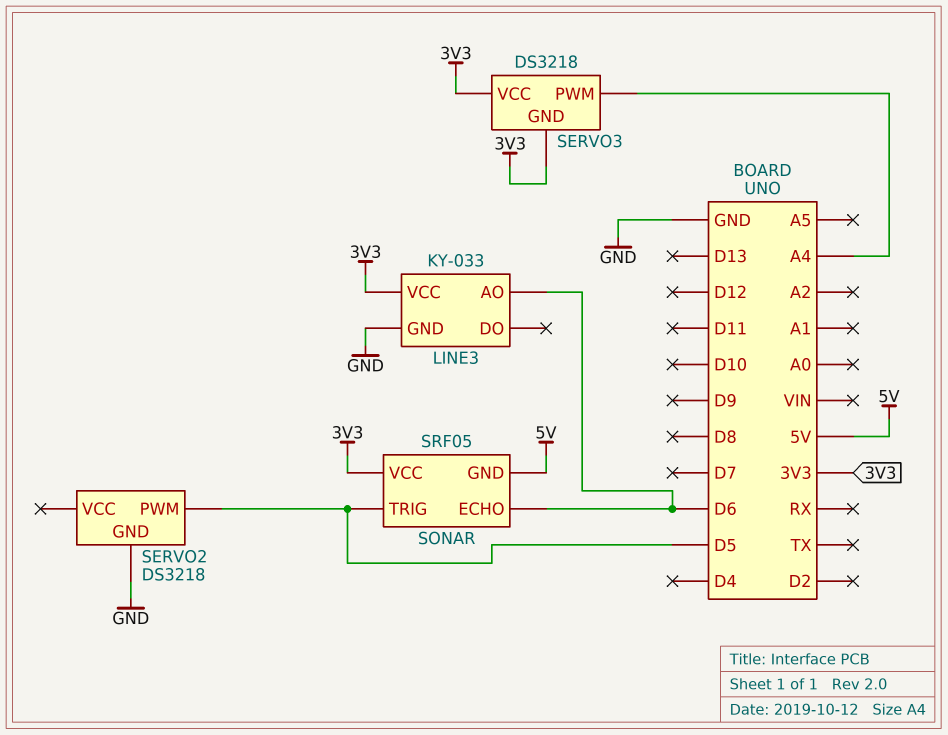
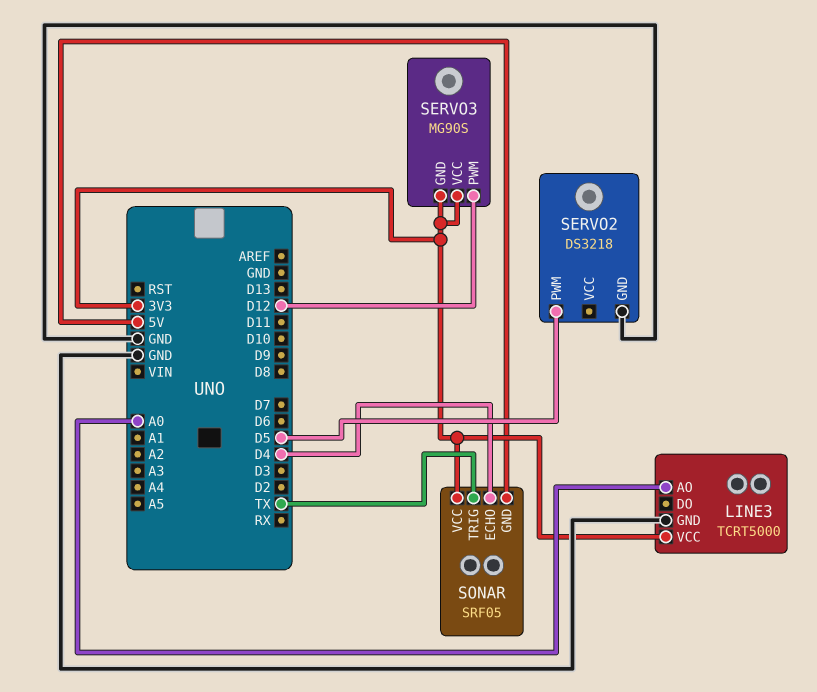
LINE3: KY-033 -> TCRT5000
LINE3 pin AO: D6 -> A0
SERVO3: DS3218 -> MG90S
SERVO3 pin PWM: A4 -> D12
SONAR pin ECHO: D6 -> D4
SONAR pin TRIG: D5 -> TX

